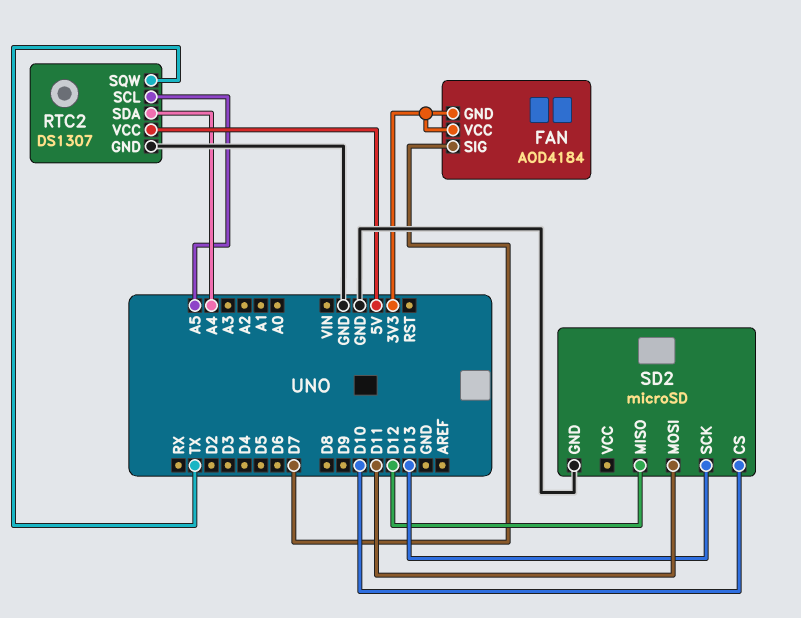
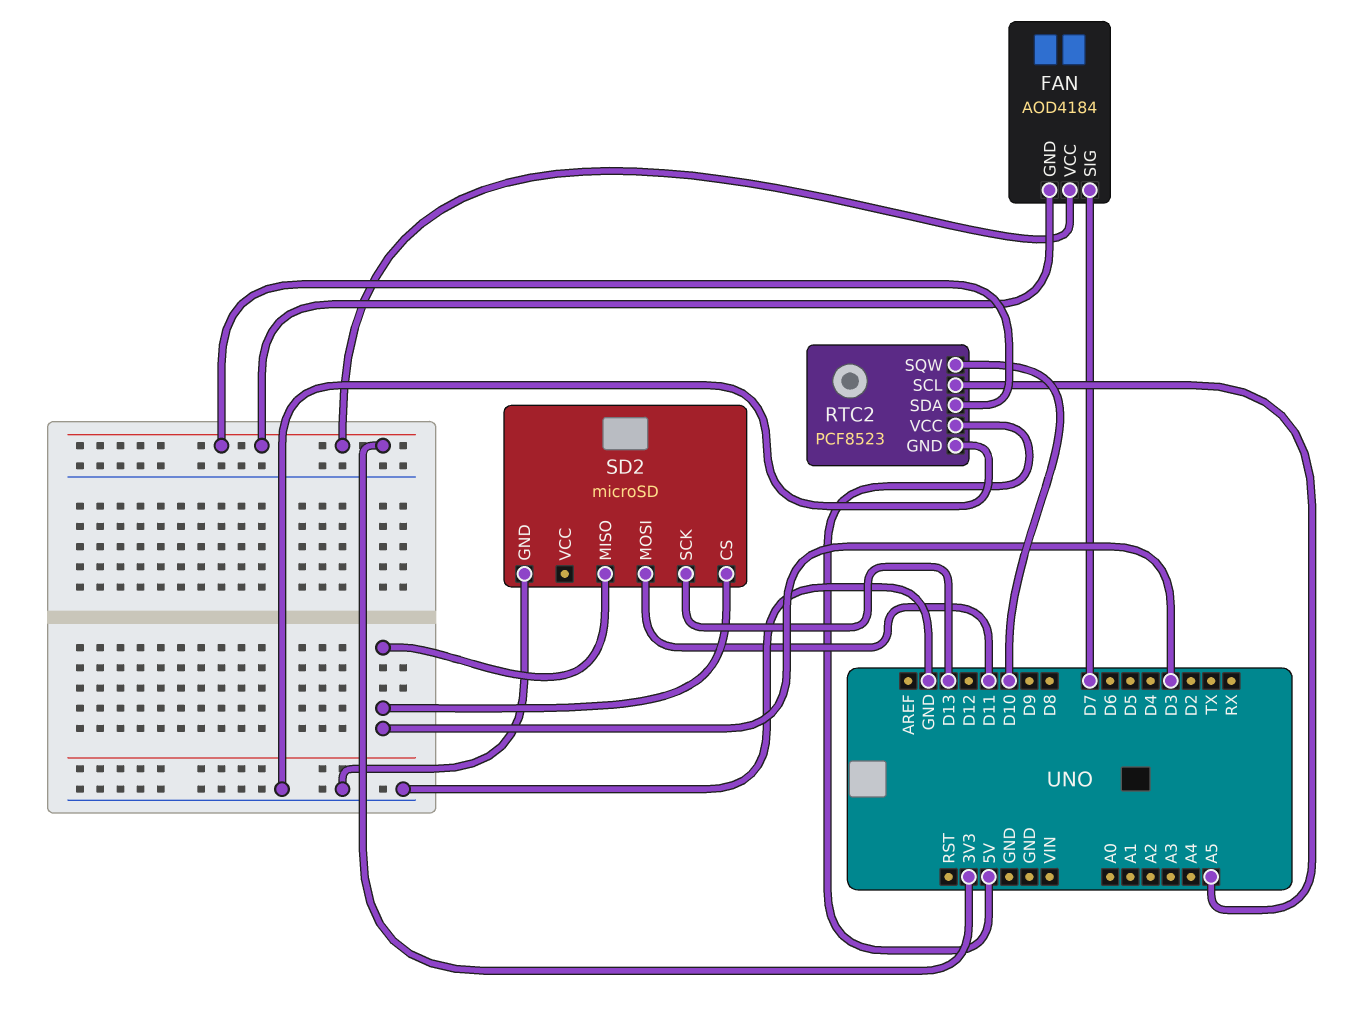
RTC2: DS1307 -> PCF8523
RTC2 pin SDA: A4 -> 3V3
RTC2 pin SQW: TX -> D10
SD2 pin CS: D10 -> D3
SD2 pin MISO: D12 -> D3

